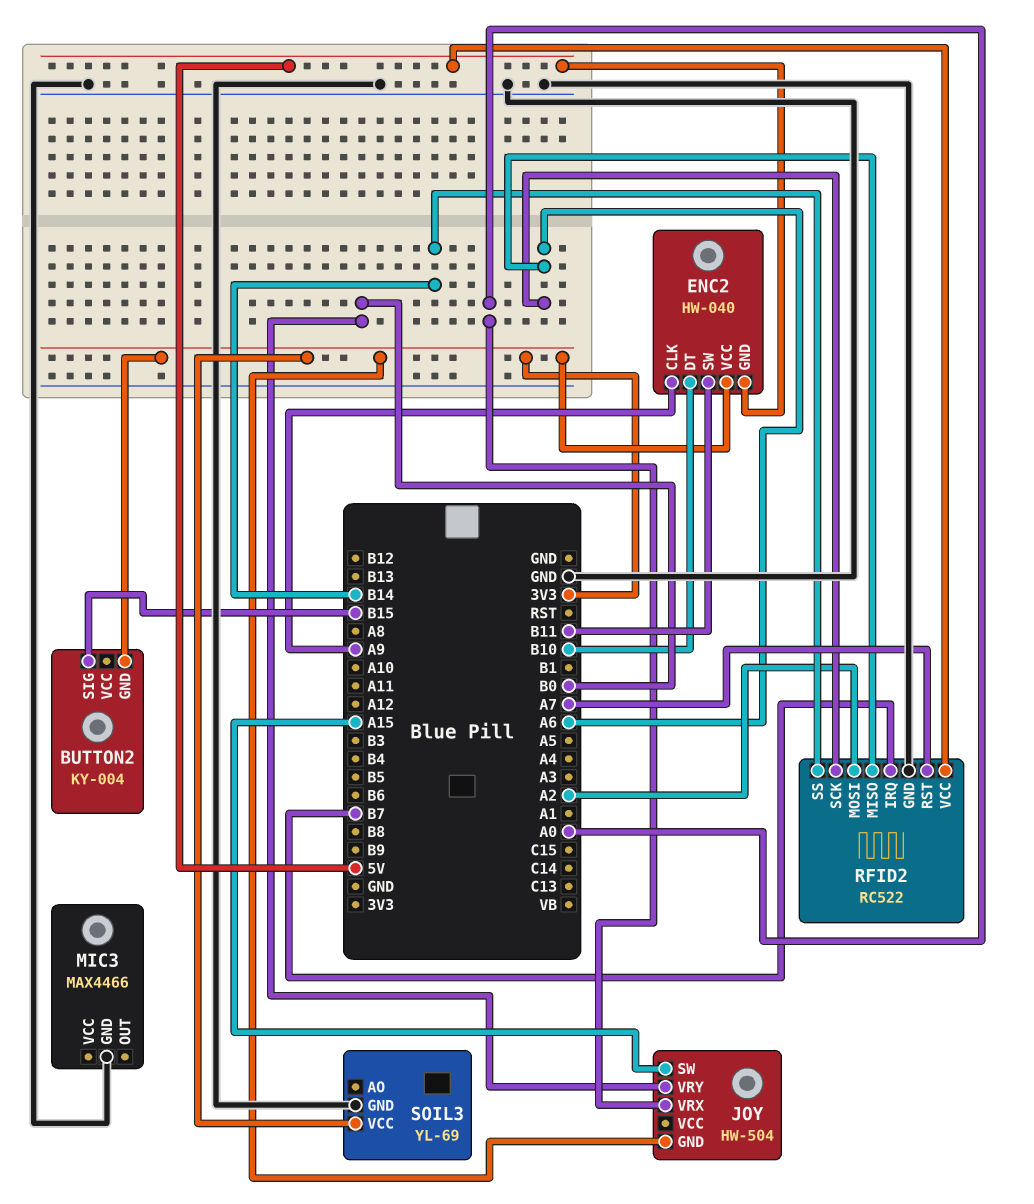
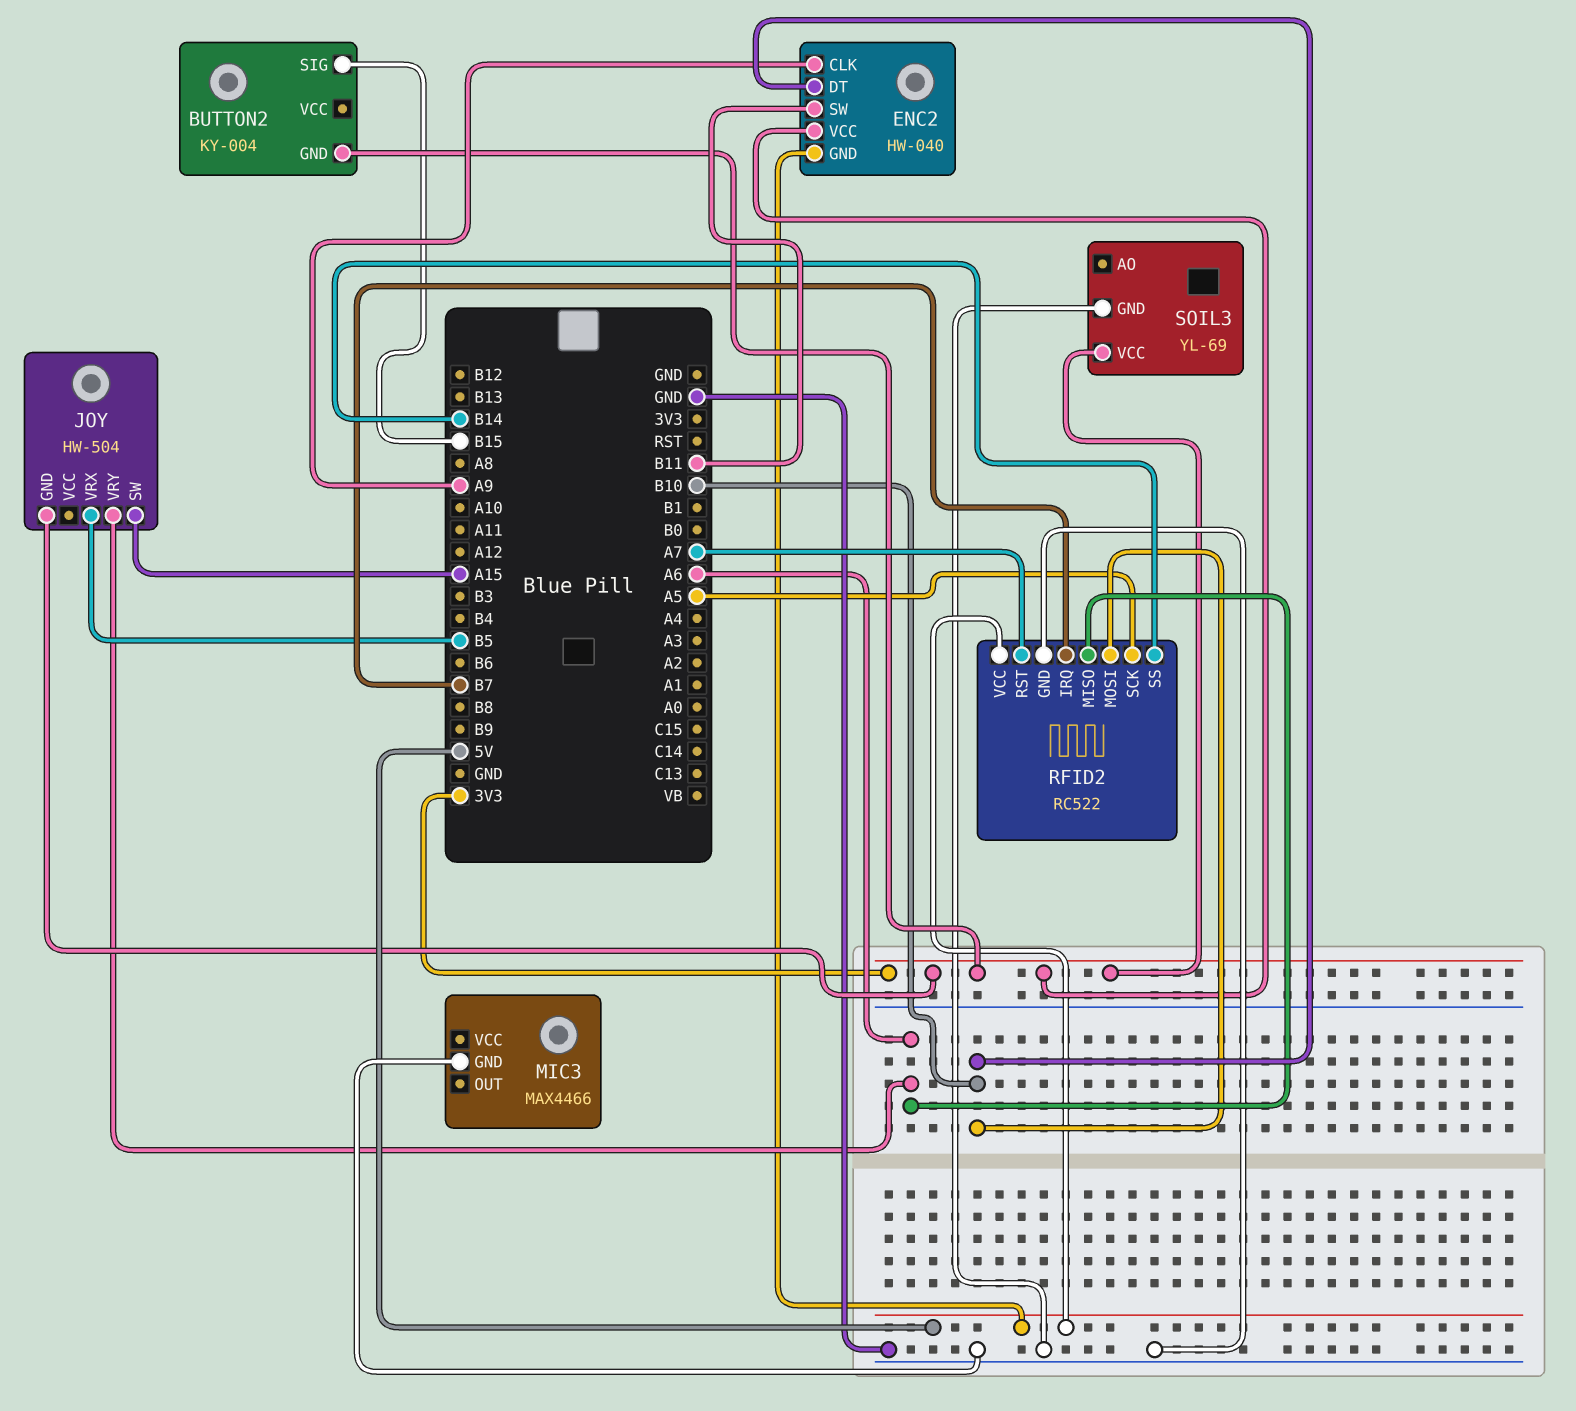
JOY pin VRX: A0 -> B5
JOY pin VRY: B0 -> A6
RFID2 pin MOSI: A2 -> B10
RFID2 pin SCK: A6 -> A5

